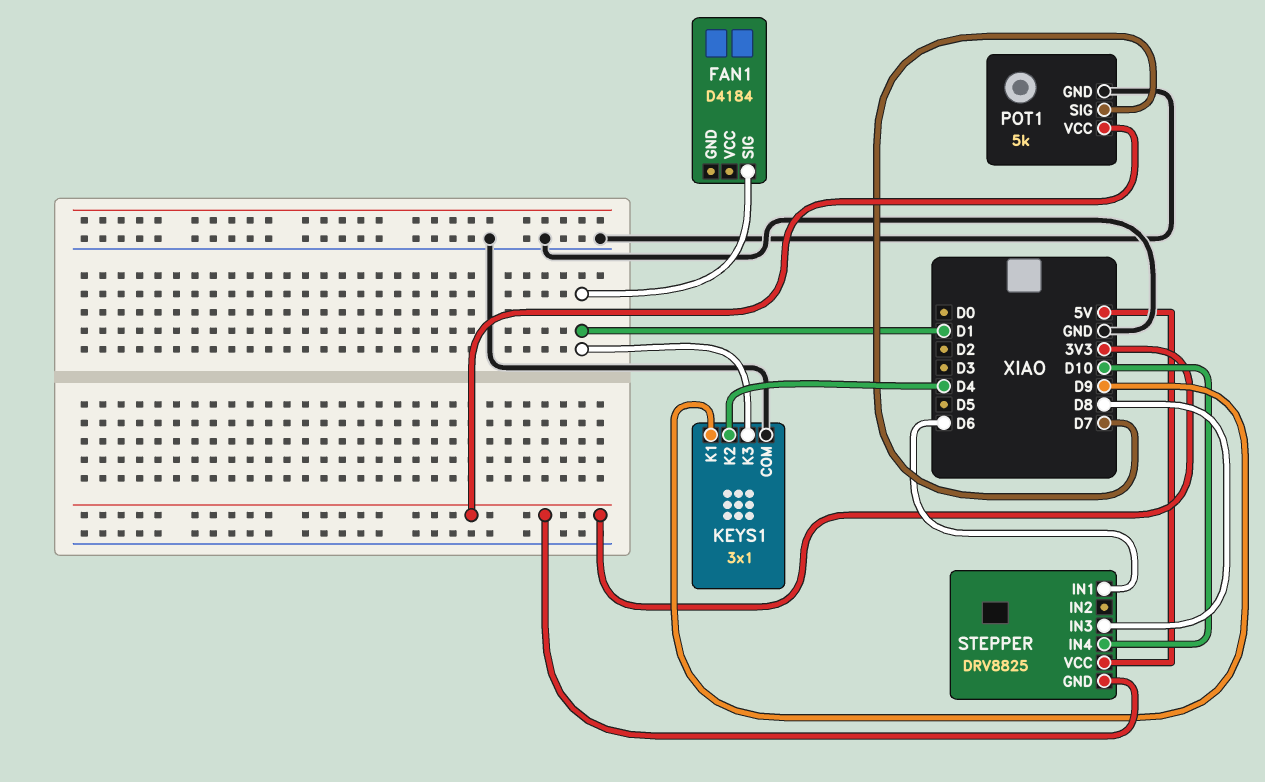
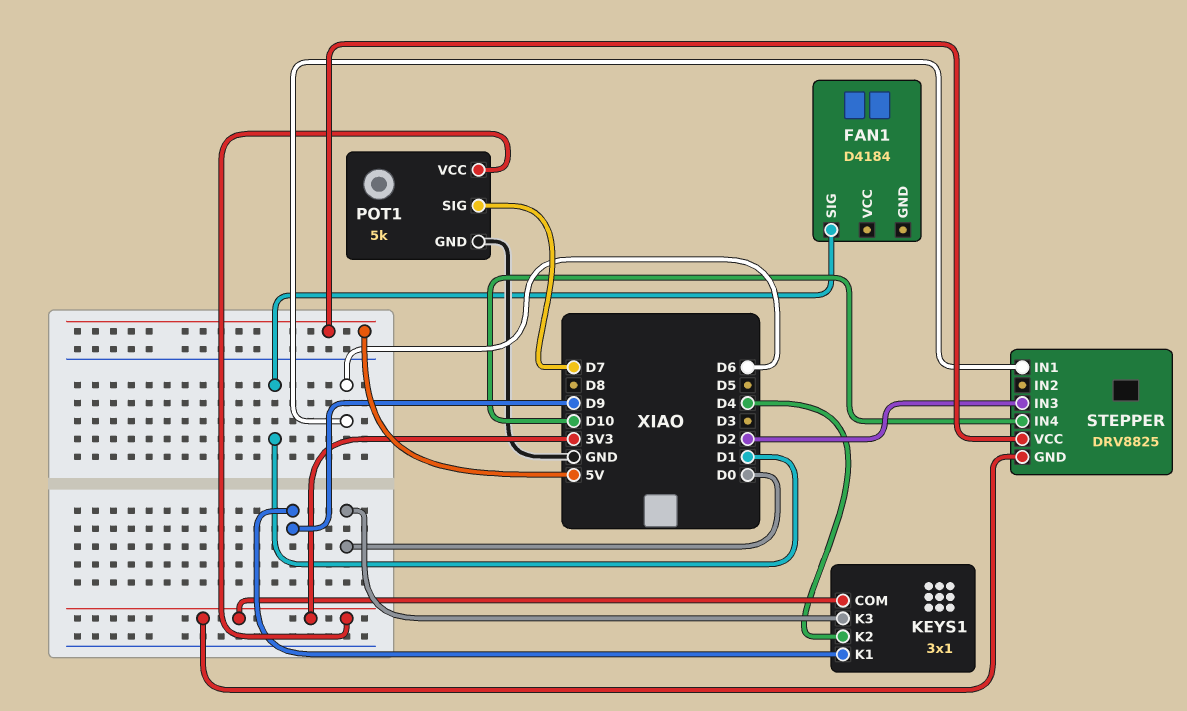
KEYS1 pin COM: GND -> 3V3
KEYS1 pin K3: D1 -> D0
STEPPER pin IN3: D8 -> D2

